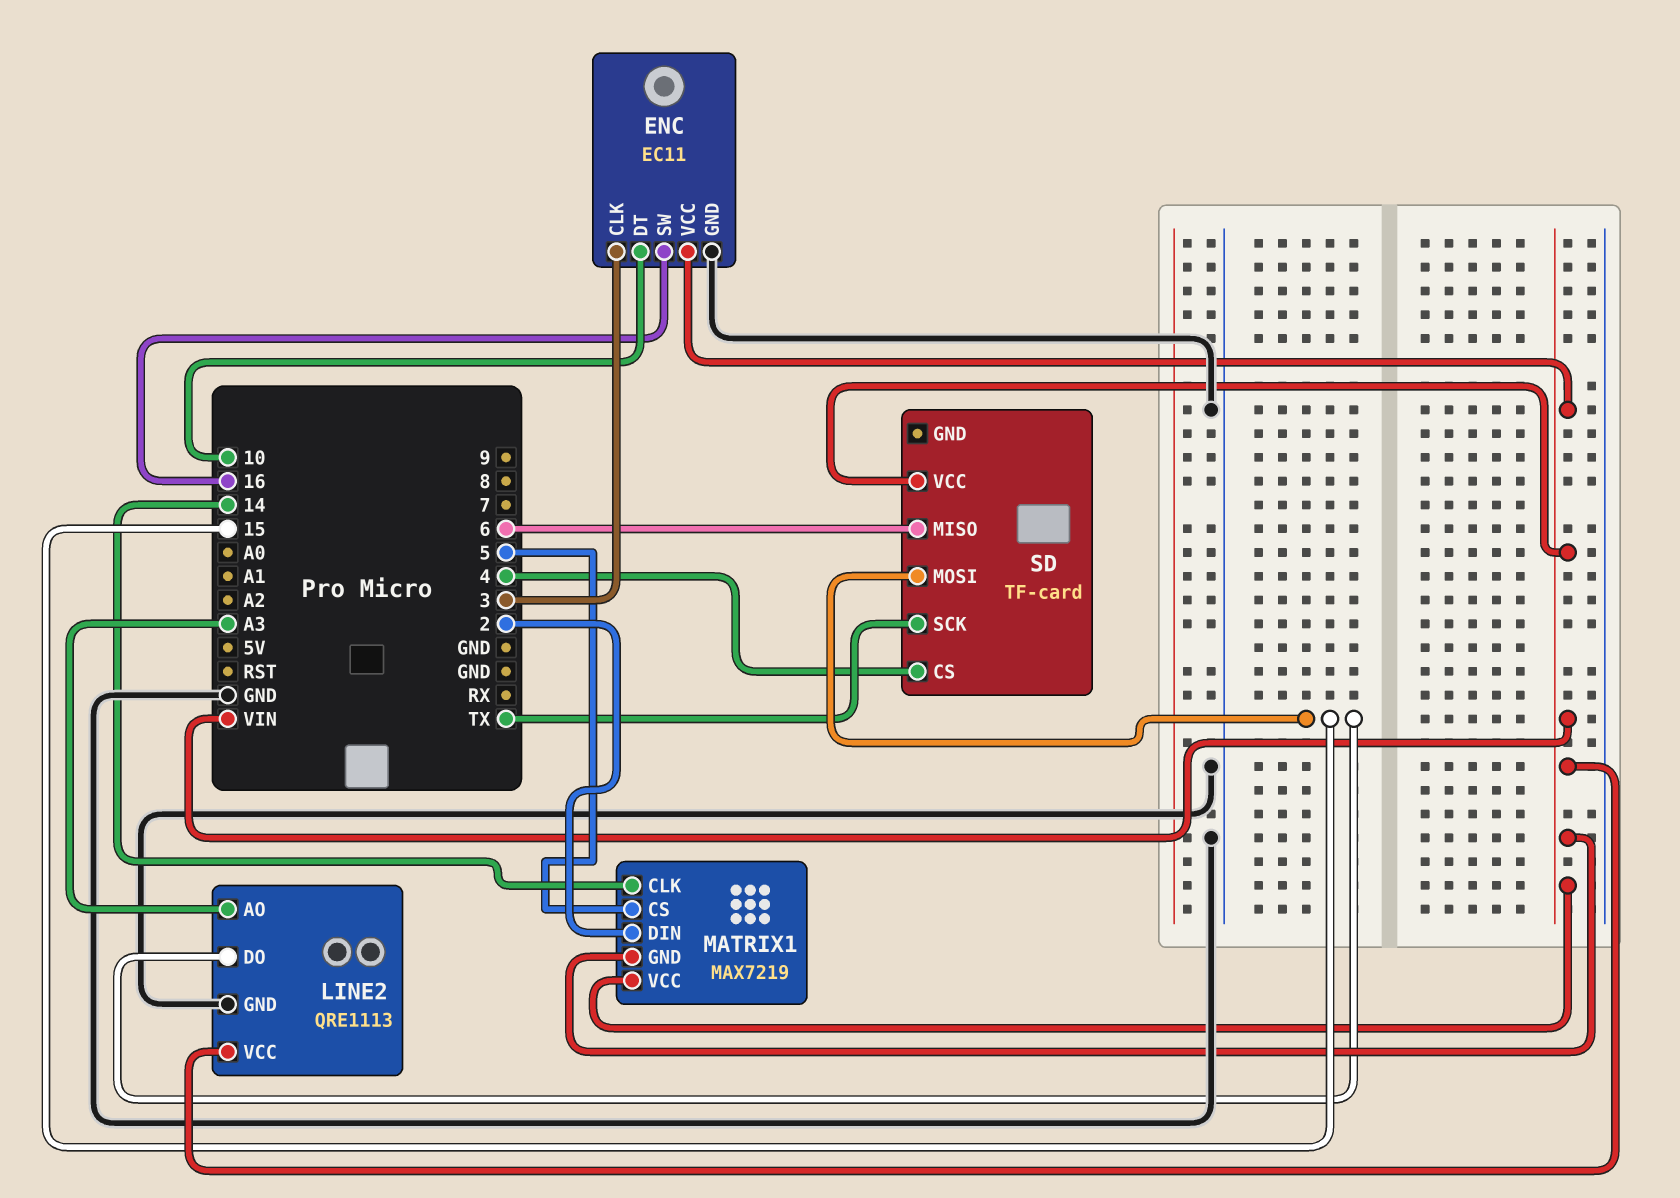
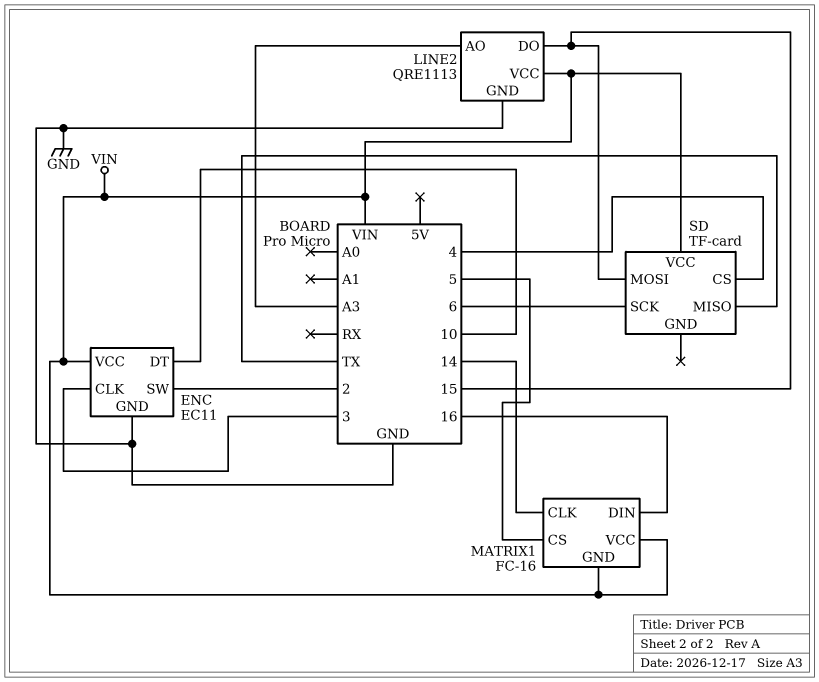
ENC pin SW: 16 -> 2
MATRIX1: MAX7219 -> FC-16
MATRIX1 pin DIN: 2 -> 16
SD pin MISO: 6 -> TX
SD pin SCK: TX -> 6

